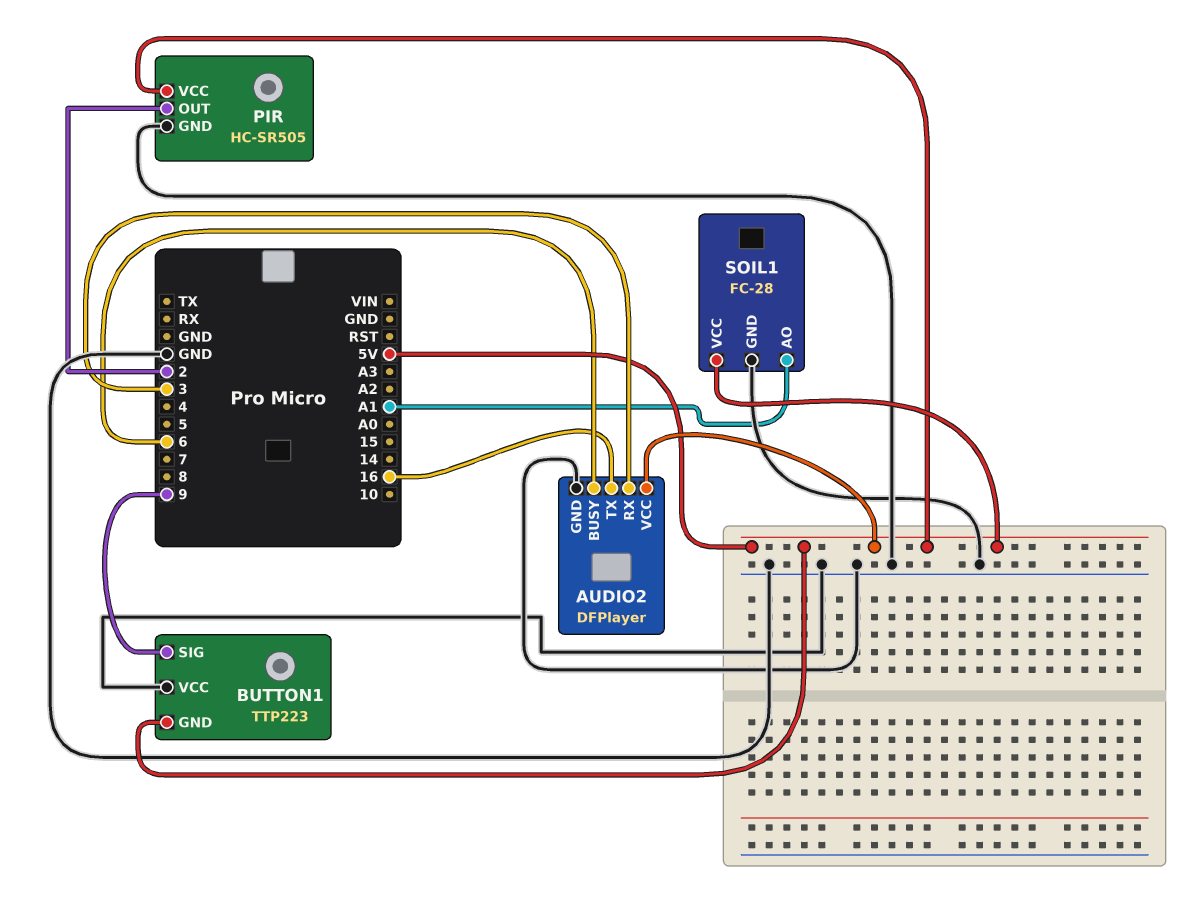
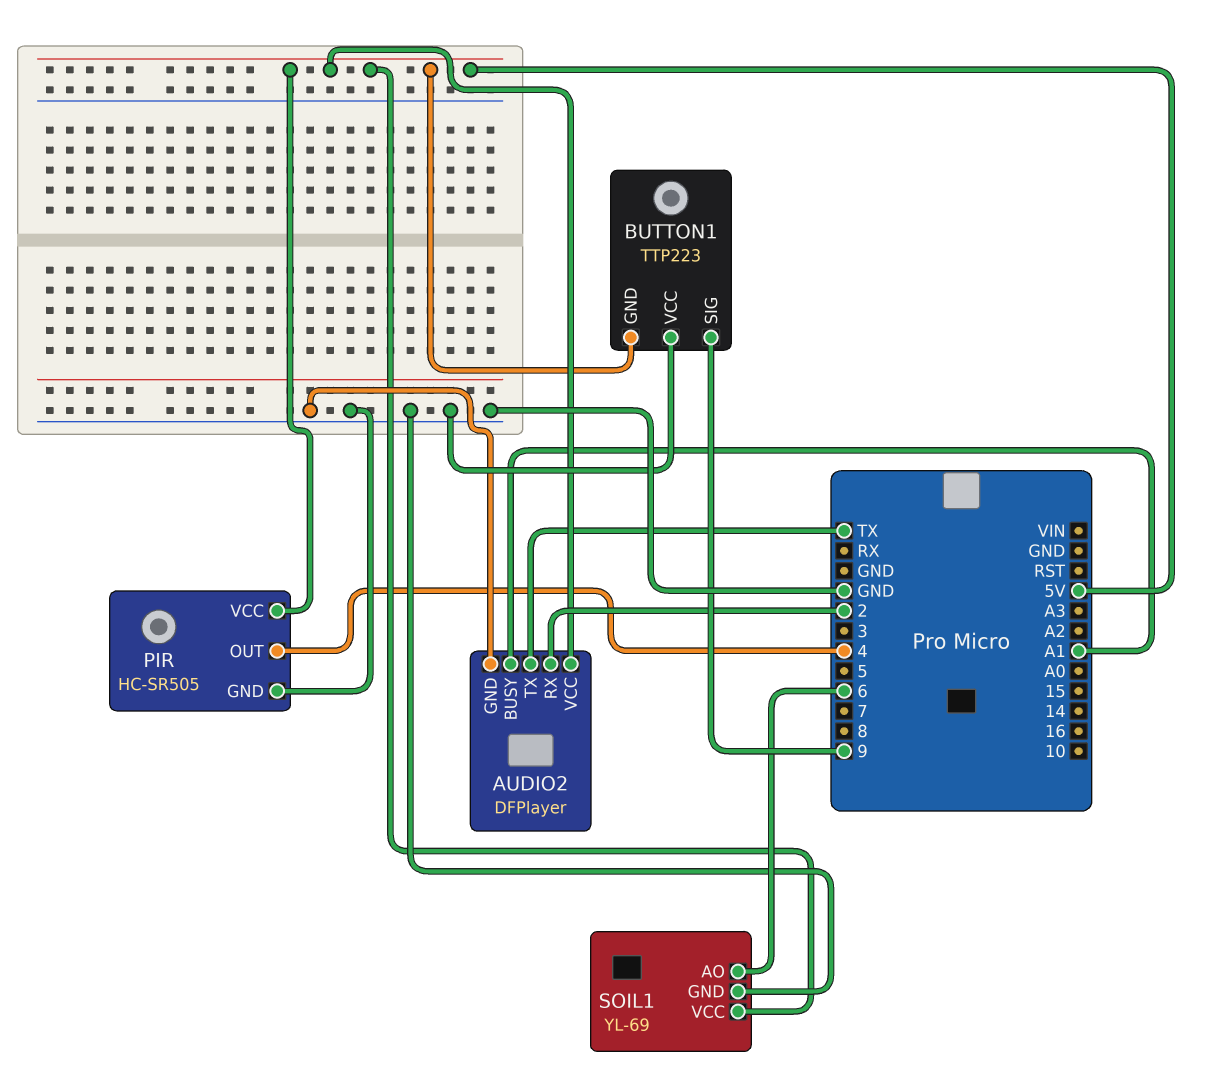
AUDIO2 pin BUSY: 6 -> A1
AUDIO2 pin RX: 3 -> 2
AUDIO2 pin TX: 16 -> TX
PIR pin OUT: 2 -> 4
SOIL1: FC-28 -> YL-69
SOIL1 pin AO: A1 -> 6

